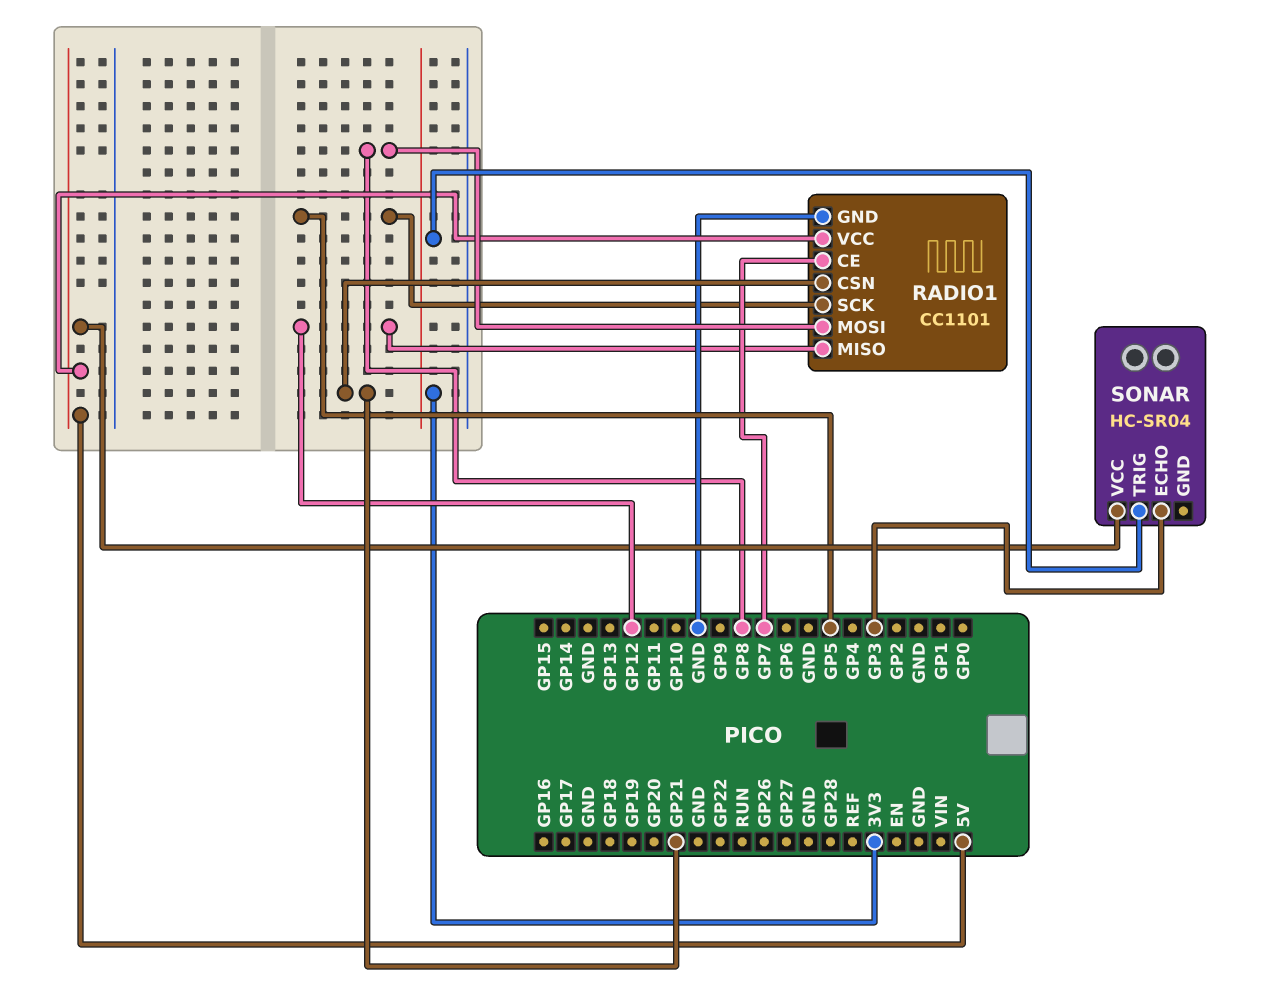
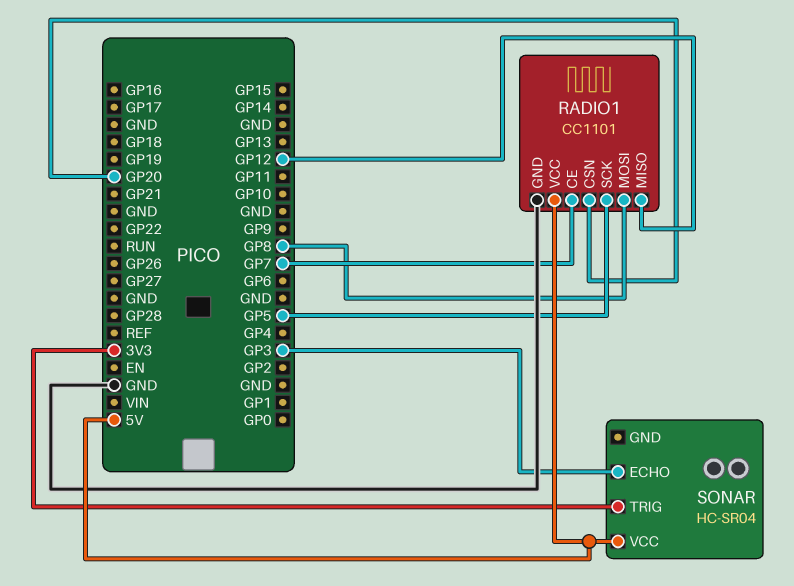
RADIO1 pin CSN: GP21 -> GP20

